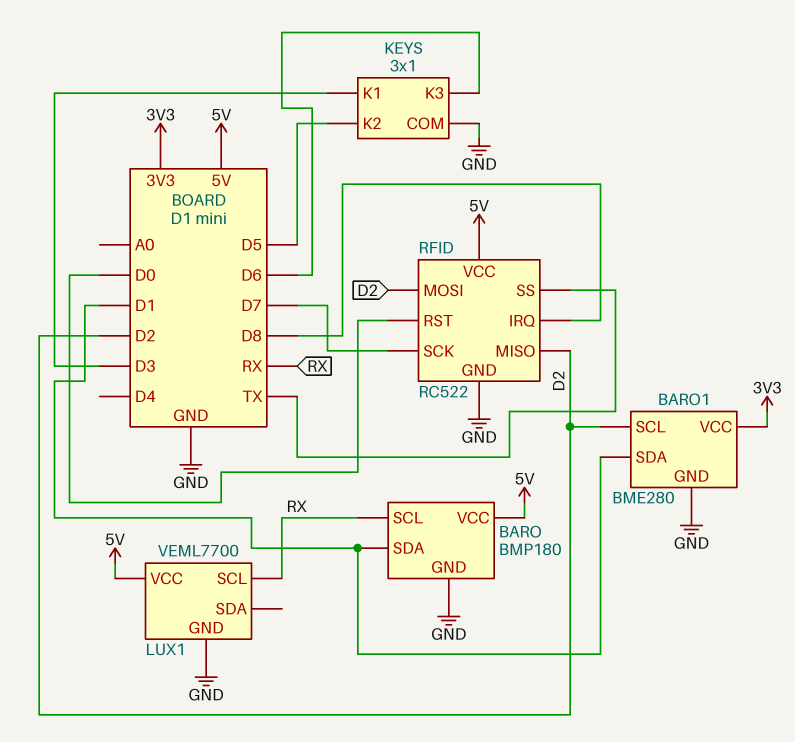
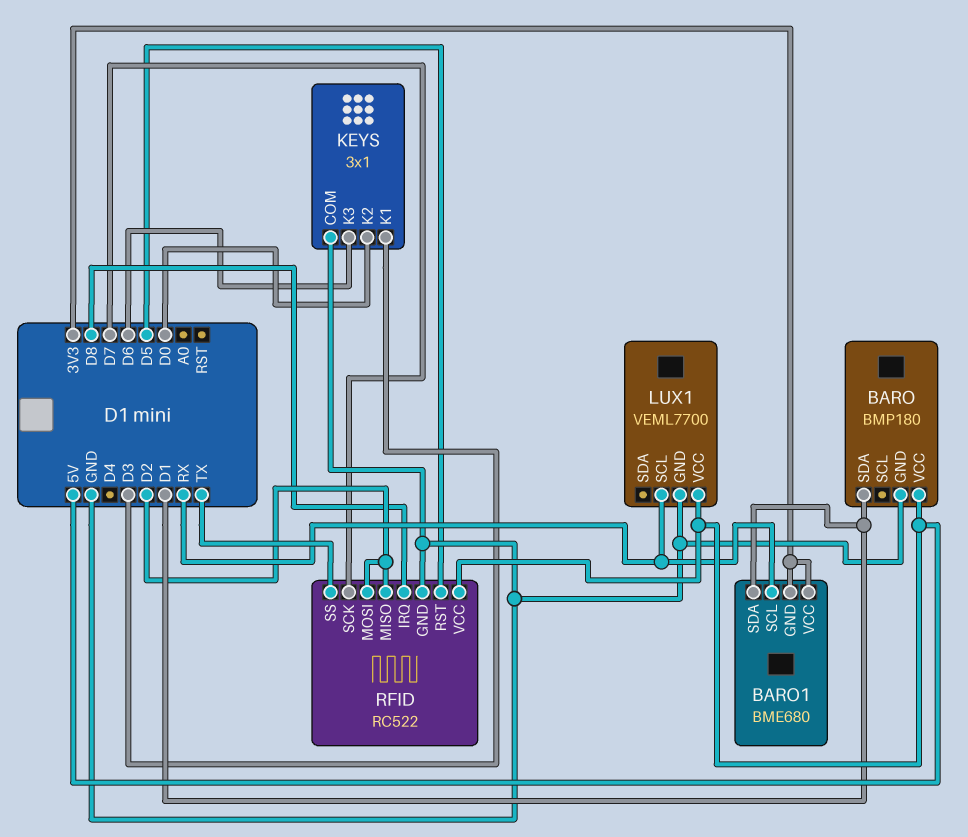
BARO pin SCL: RX -> none
BARO1: BME280 -> BME680
BARO1 pin GND: GND -> 3V3
BARO1 pin SCL: D2 -> RX
KEYS pin K2: D5 -> D0
RFID pin RST: D0 -> D5

